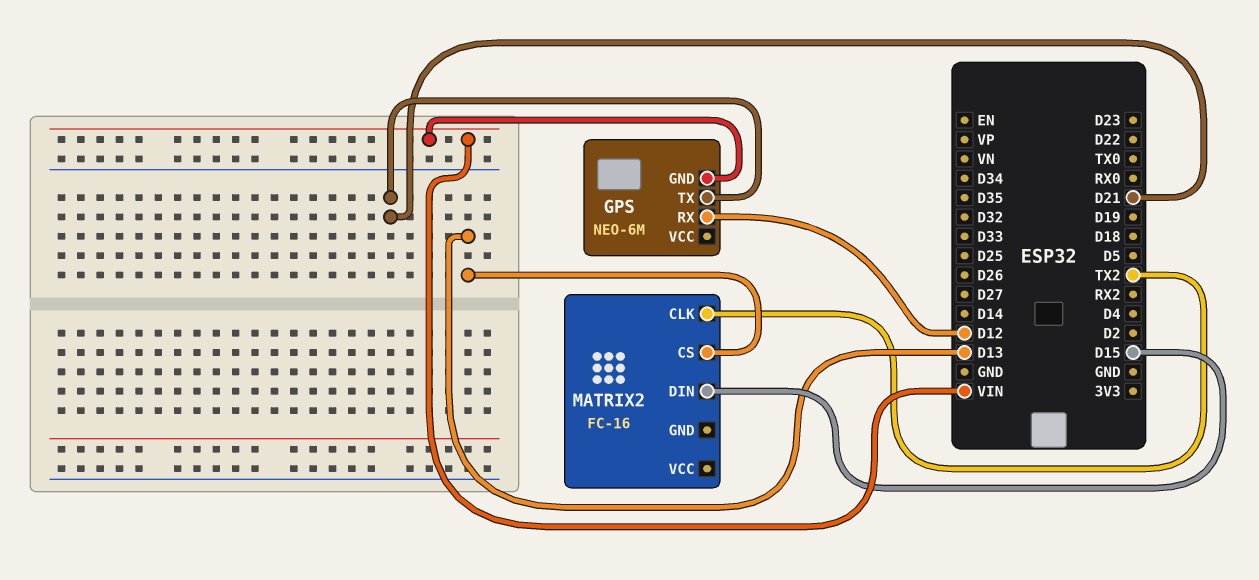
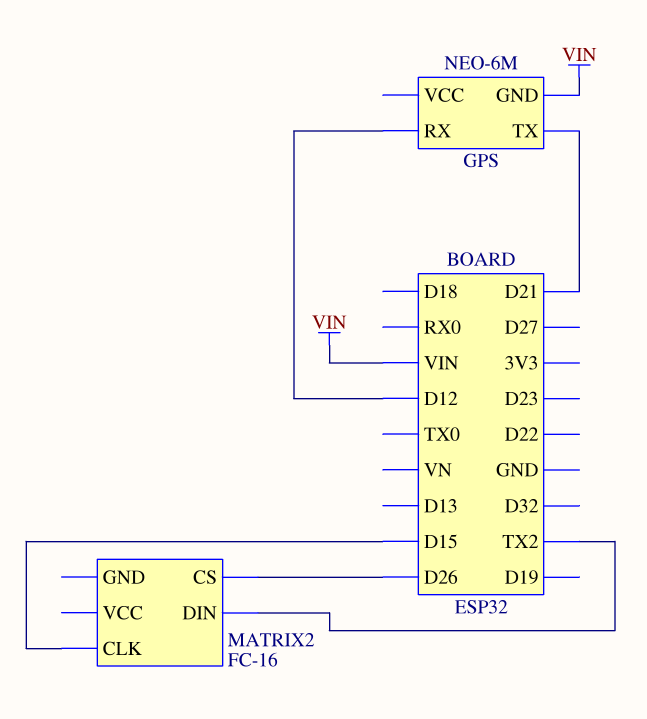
MATRIX2 pin CLK: TX2 -> D15
MATRIX2 pin CS: D13 -> D26
MATRIX2 pin DIN: D15 -> TX2

